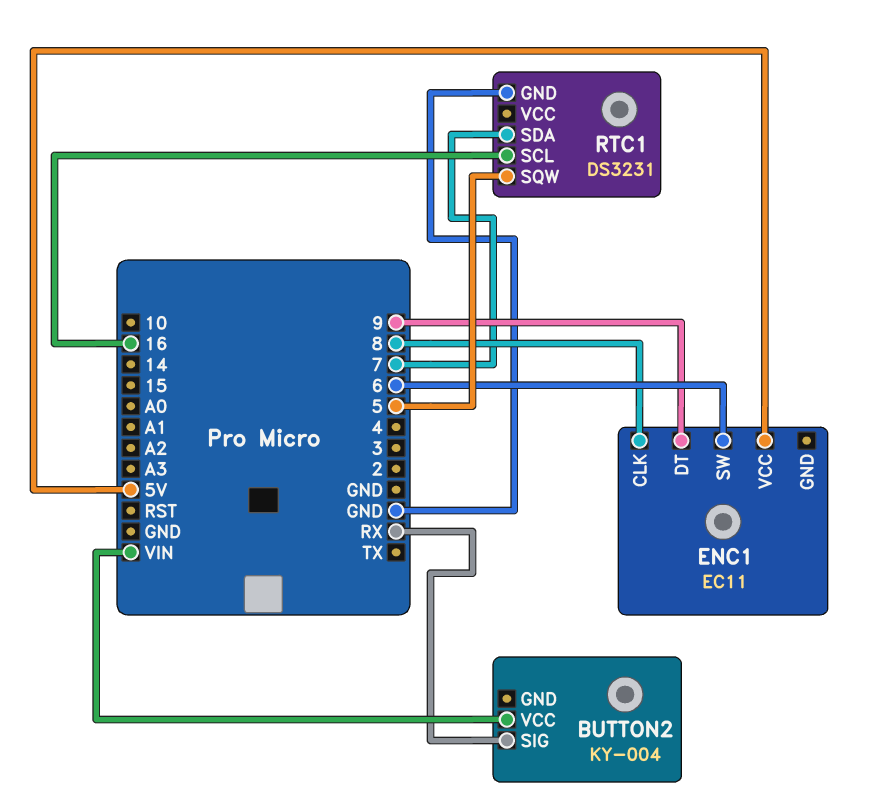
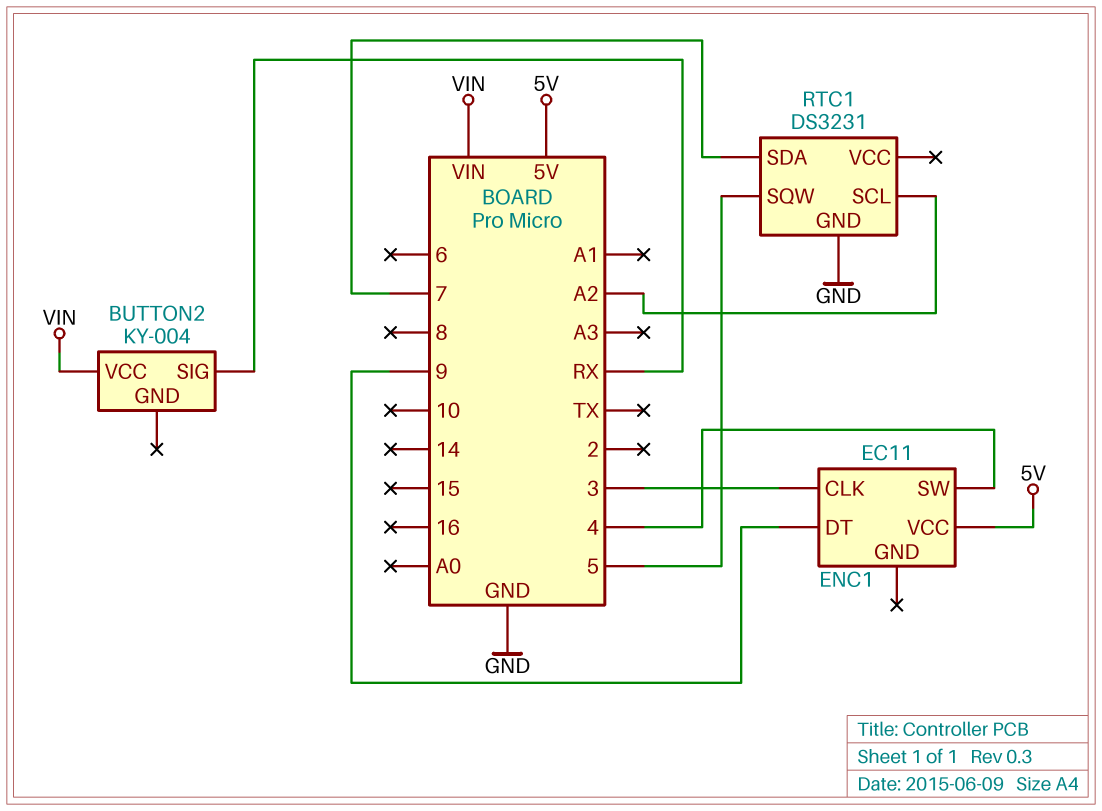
ENC1 pin CLK: 8 -> 3
ENC1 pin SW: 6 -> 4
RTC1 pin SCL: 16 -> A2

